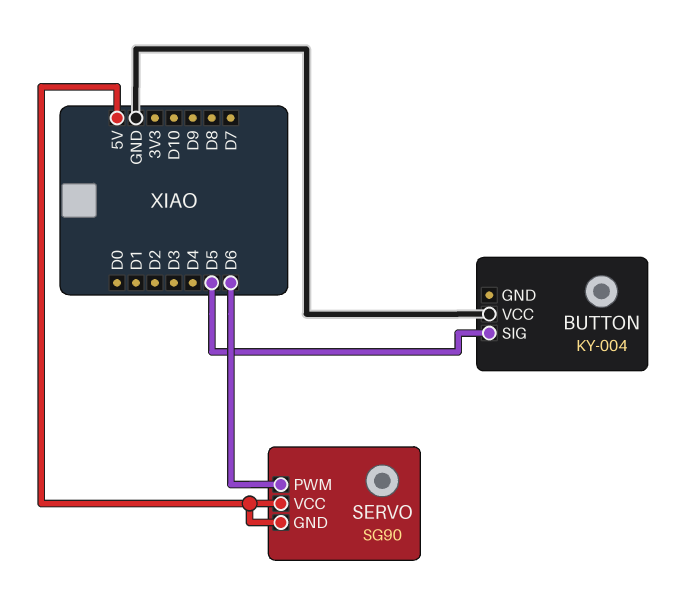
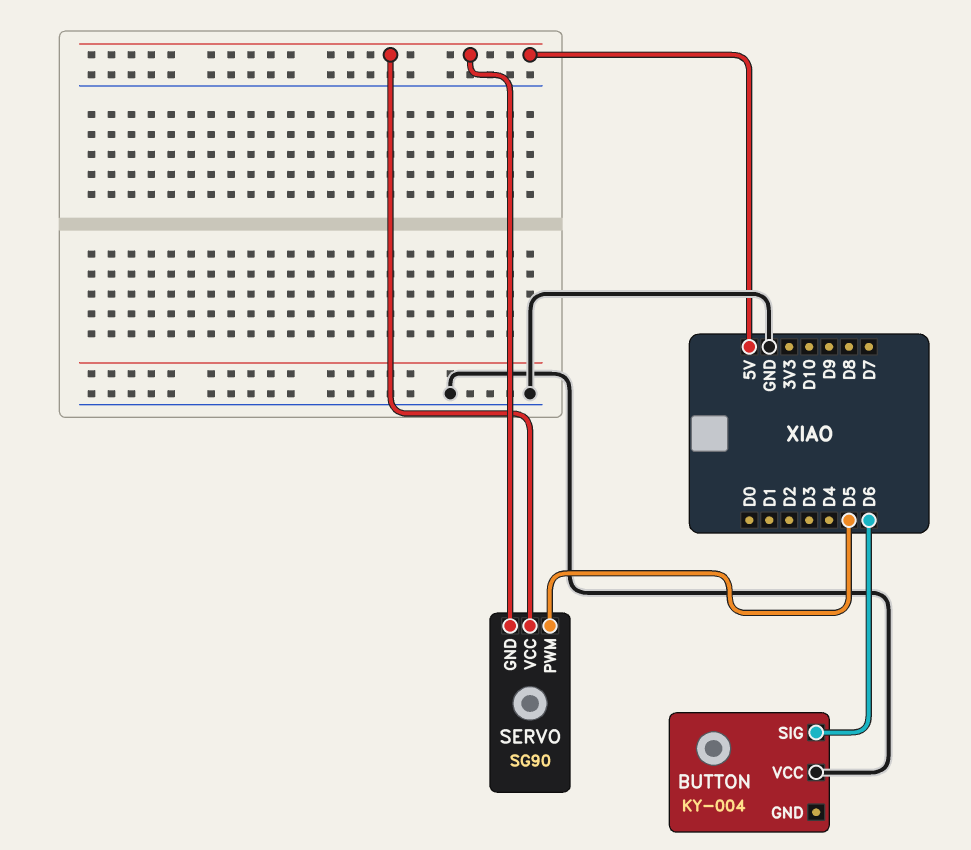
BUTTON pin SIG: D5 -> D6
SERVO pin PWM: D6 -> D5

